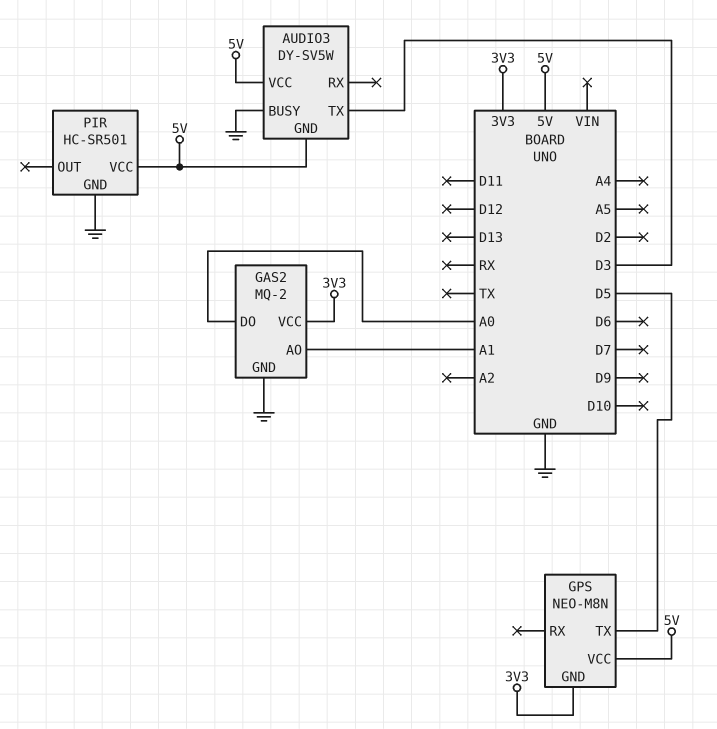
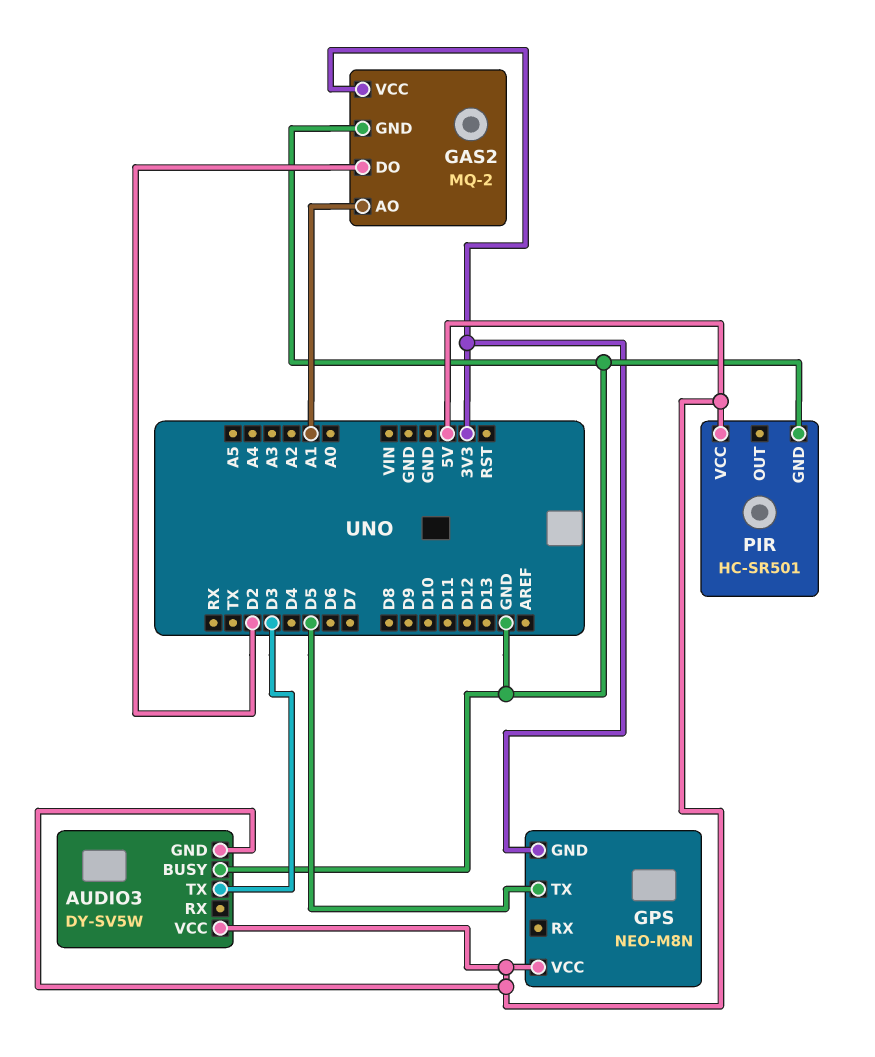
GAS2 pin DO: A0 -> D2

